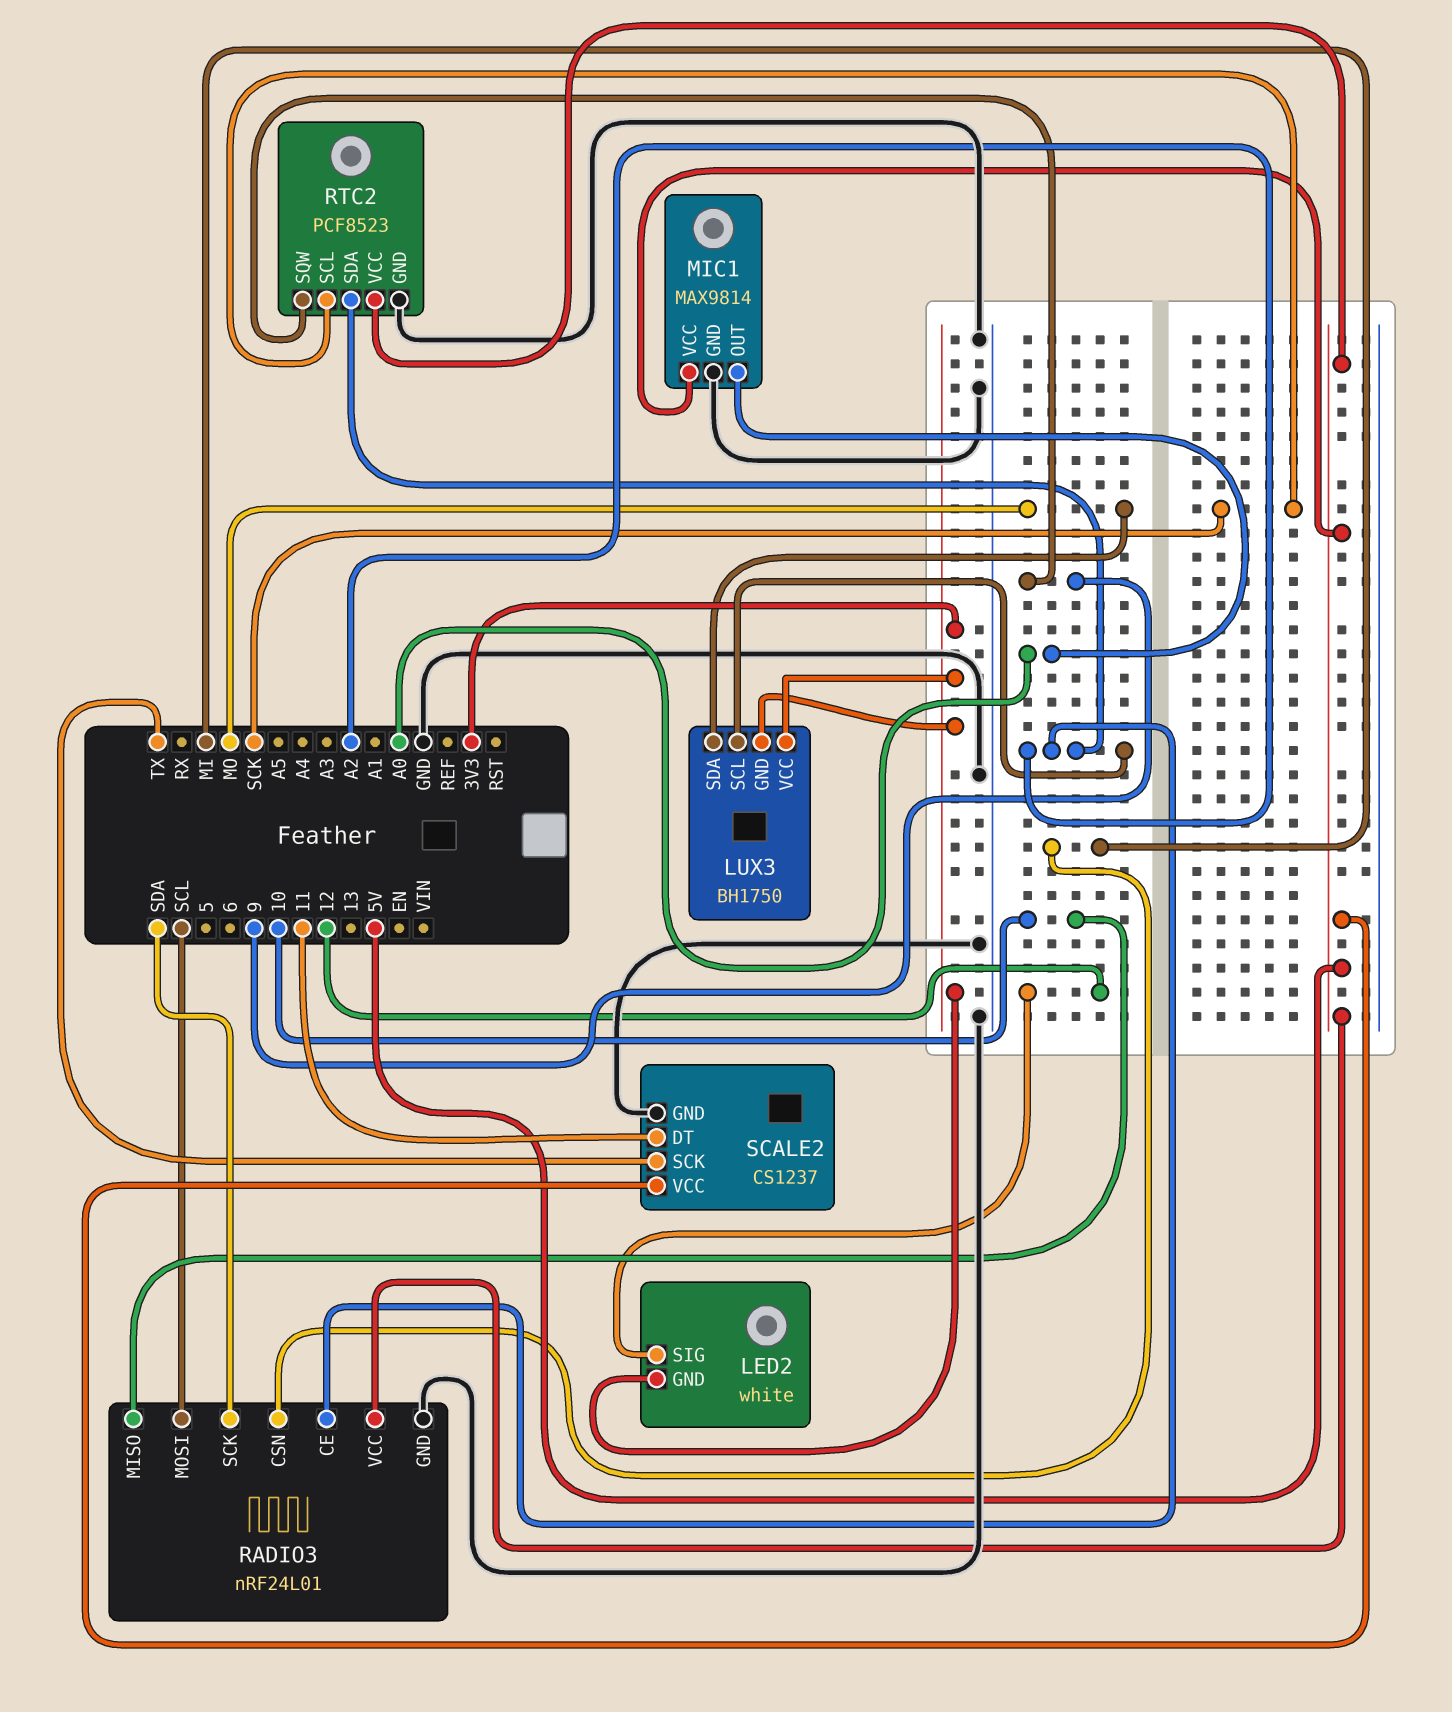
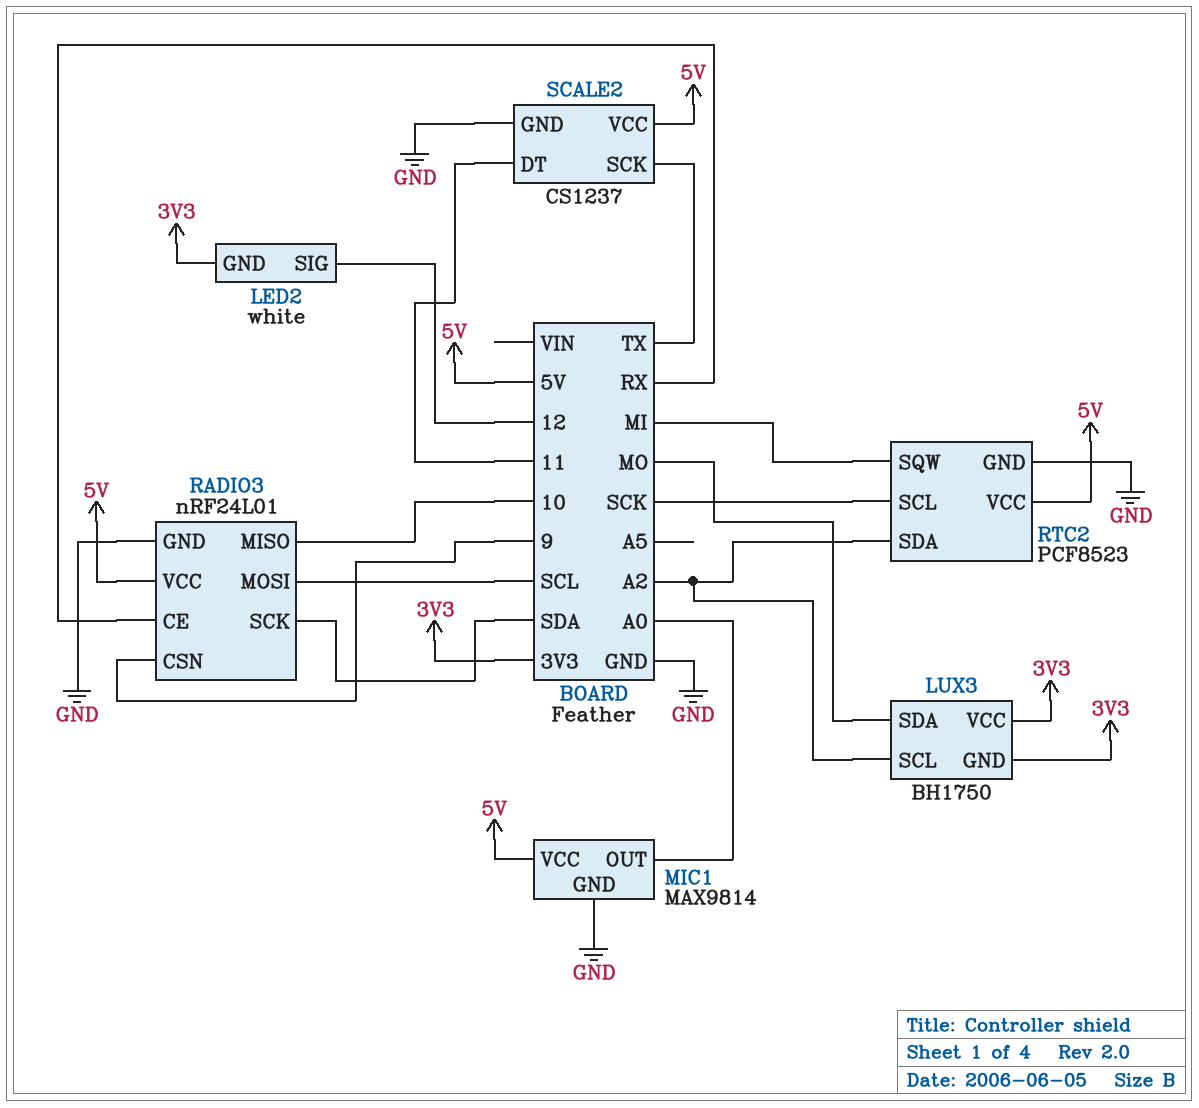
RADIO3 pin CE: A2 -> RX
RADIO3 pin CSN: MI -> 9
RTC2 pin SQW: 9 -> MI

